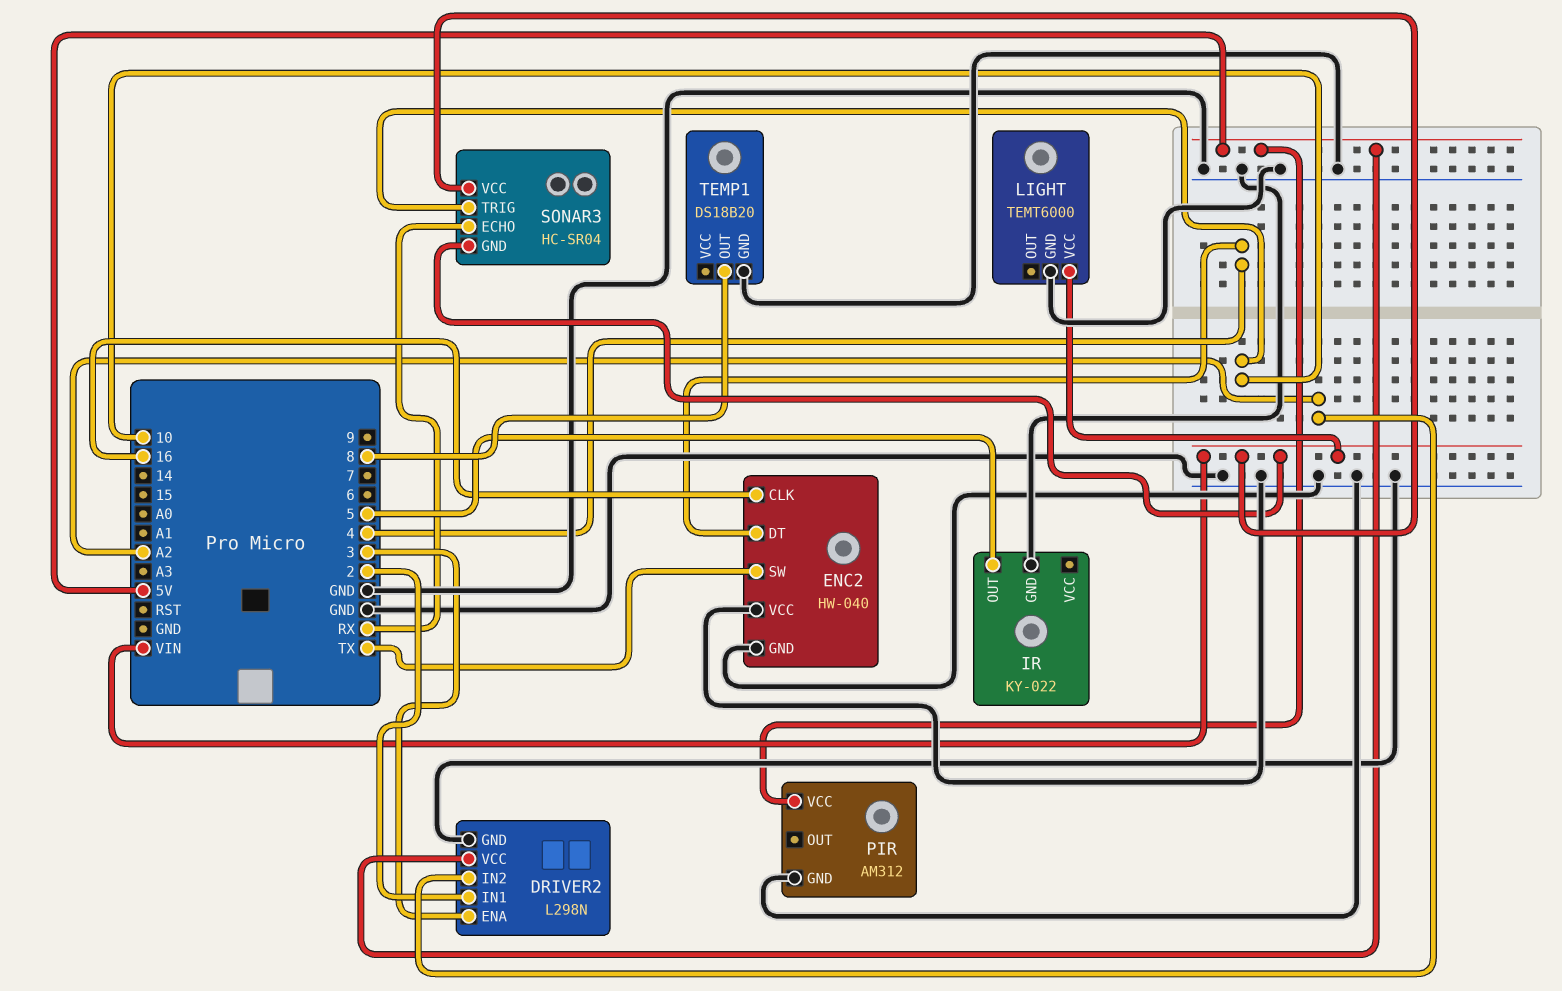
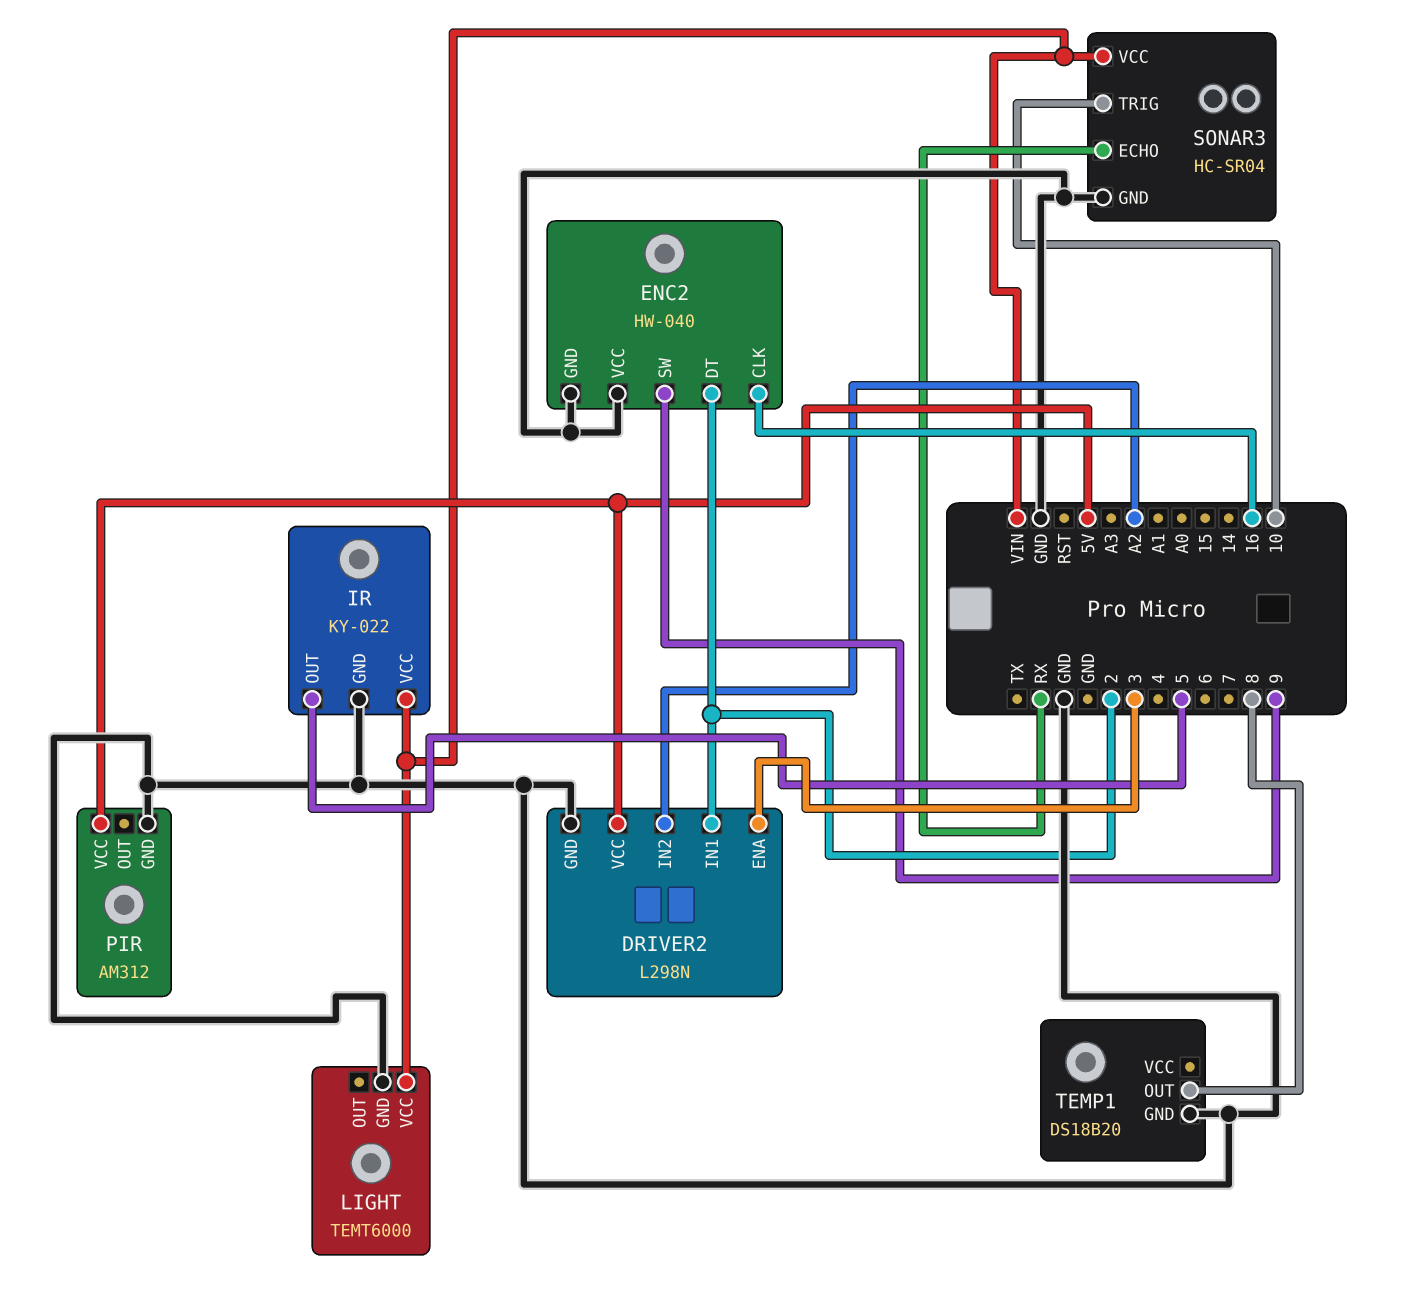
ENC2 pin DT: 4 -> 2
ENC2 pin SW: TX -> 9
IR pin VCC: none -> VIN
SONAR3 pin GND: VIN -> GND

